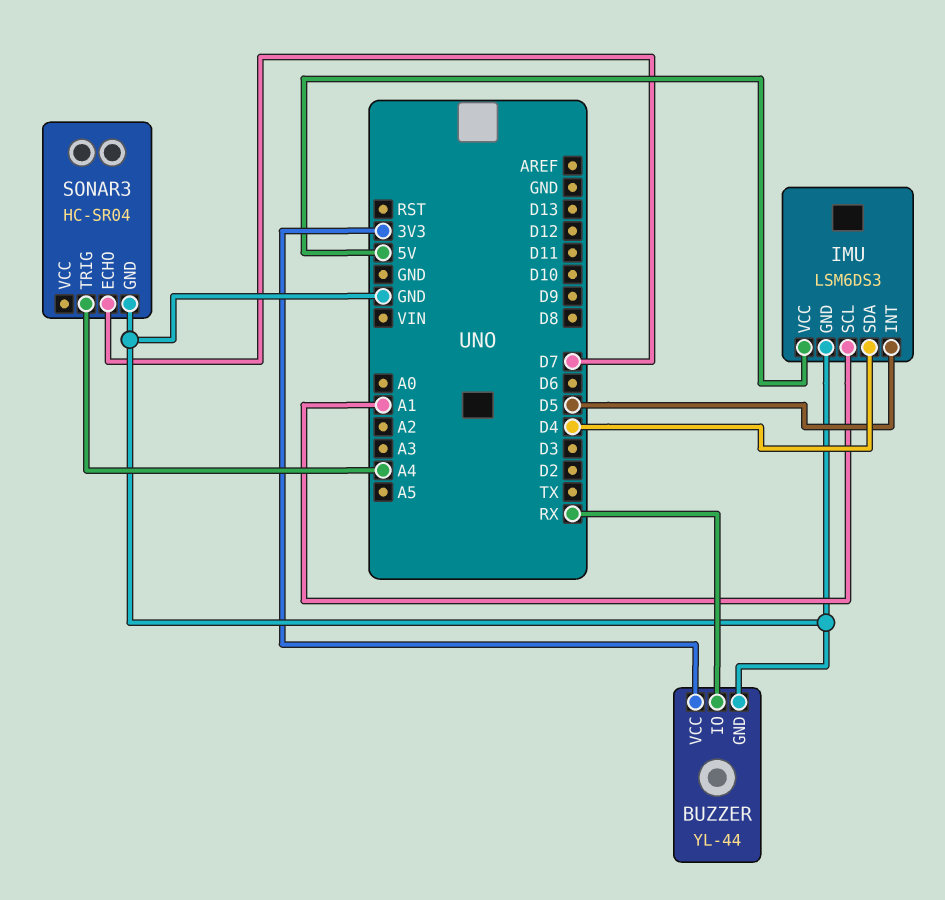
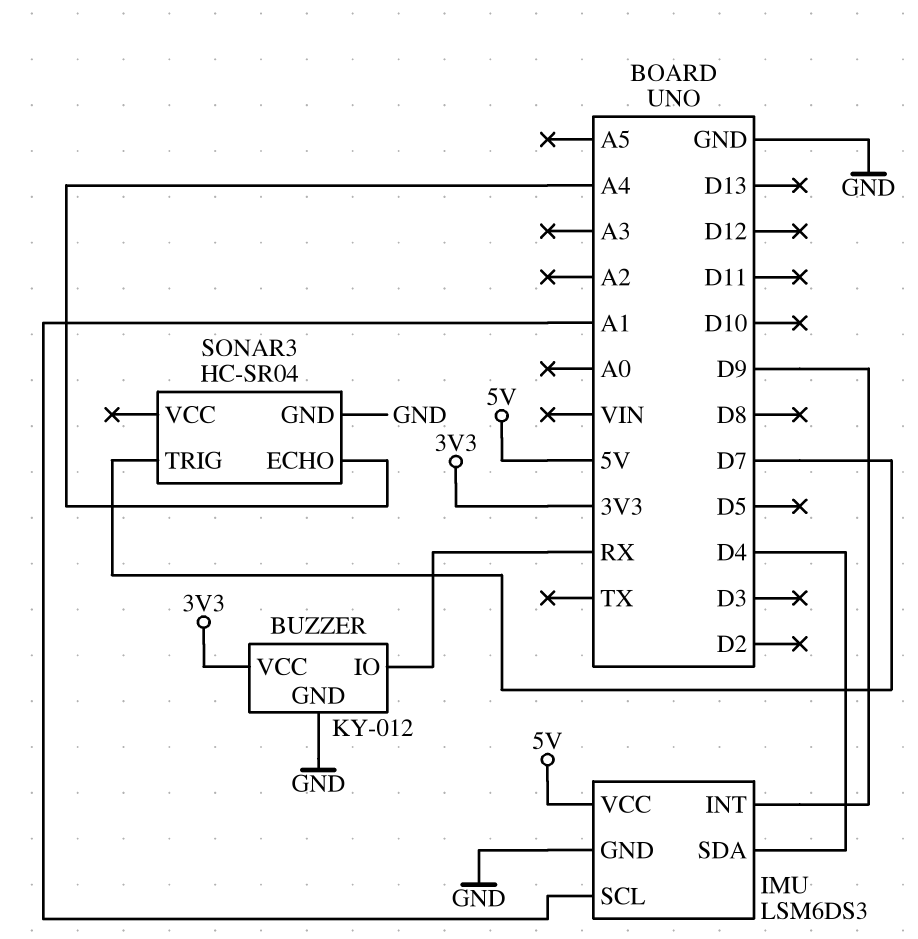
BUZZER: YL-44 -> KY-012
IMU pin INT: D5 -> D9
SONAR3 pin ECHO: D7 -> A4
SONAR3 pin TRIG: A4 -> D7

